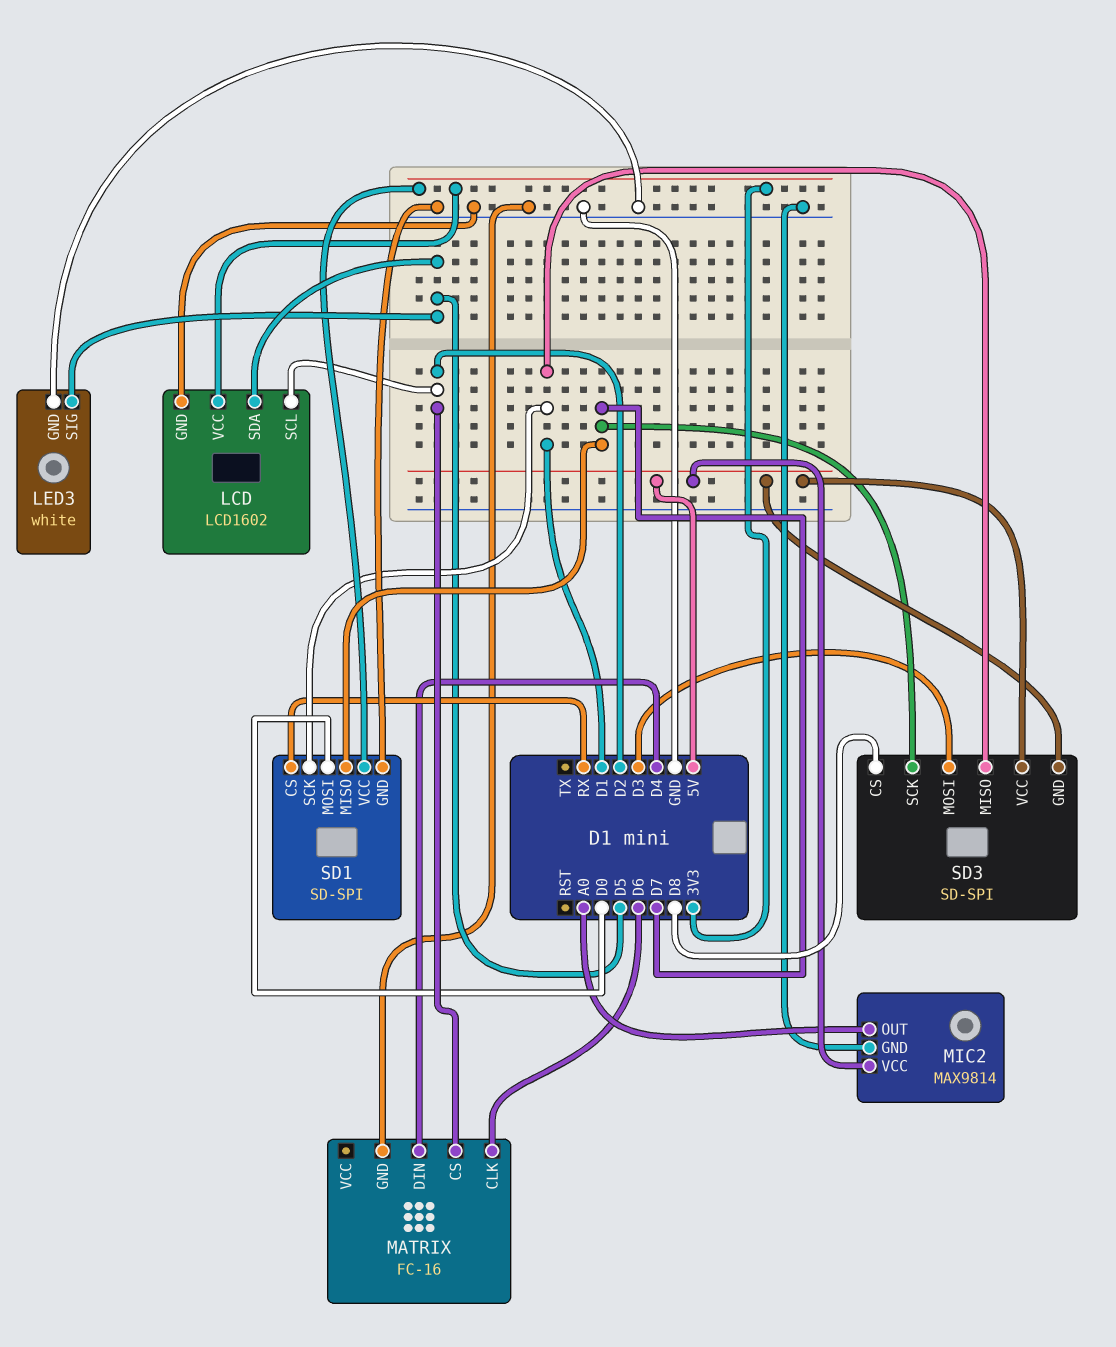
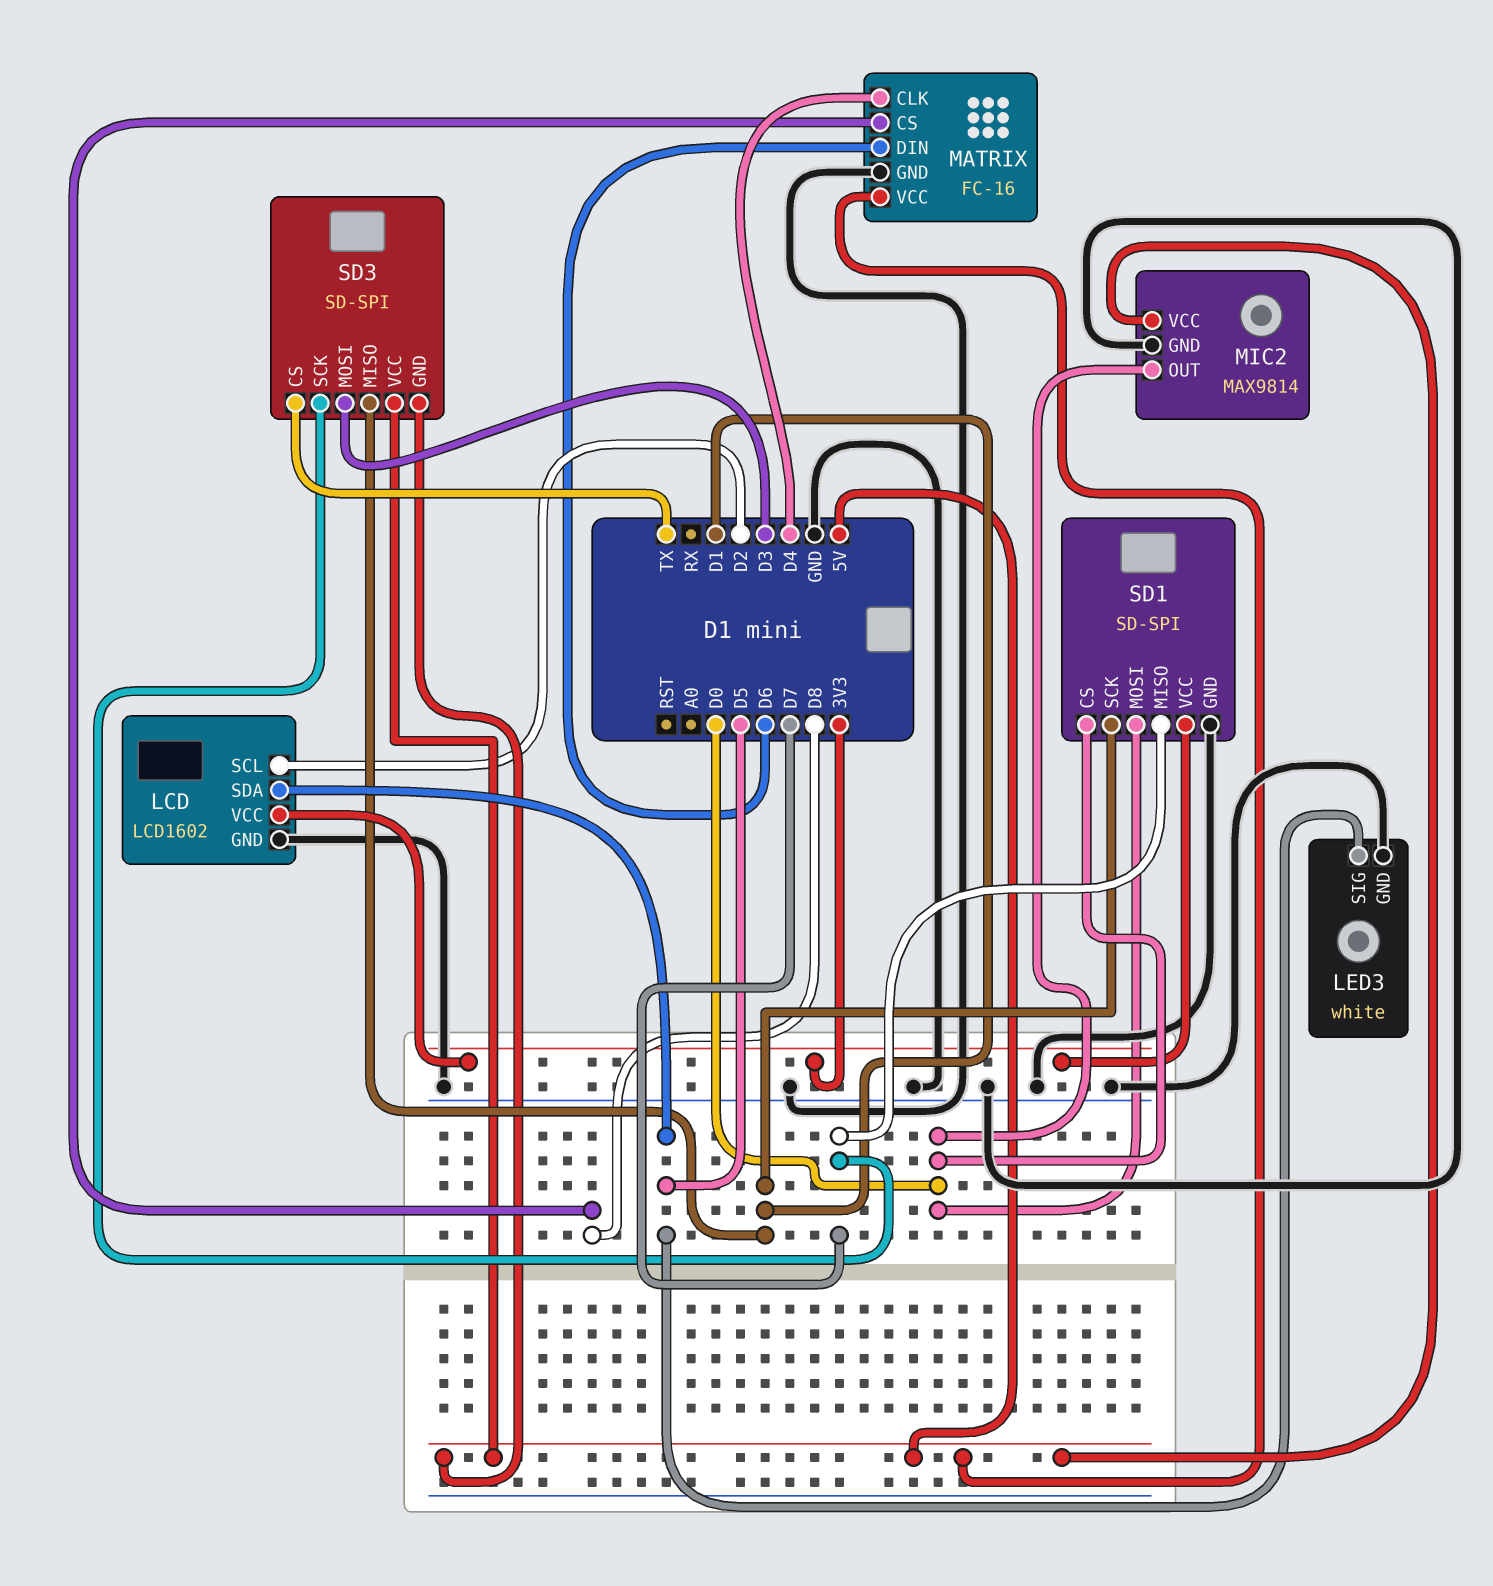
MATRIX pin CLK: D6 -> D4
MATRIX pin CS: D2 -> D8
MATRIX pin DIN: D4 -> D6
MATRIX pin VCC: none -> 5V
MIC2 pin OUT: A0 -> D0
SD1 pin CS: RX -> D0
SD3 pin CS: D8 -> TX

